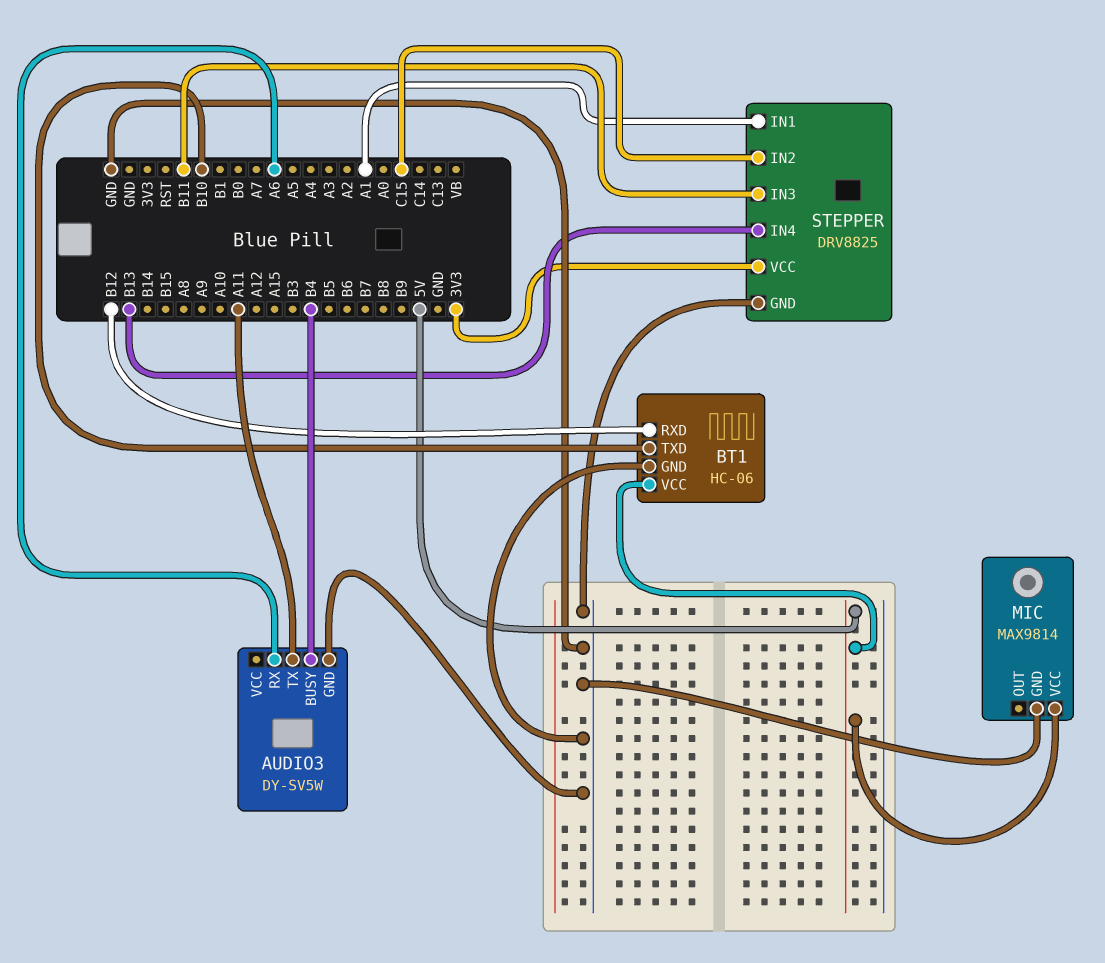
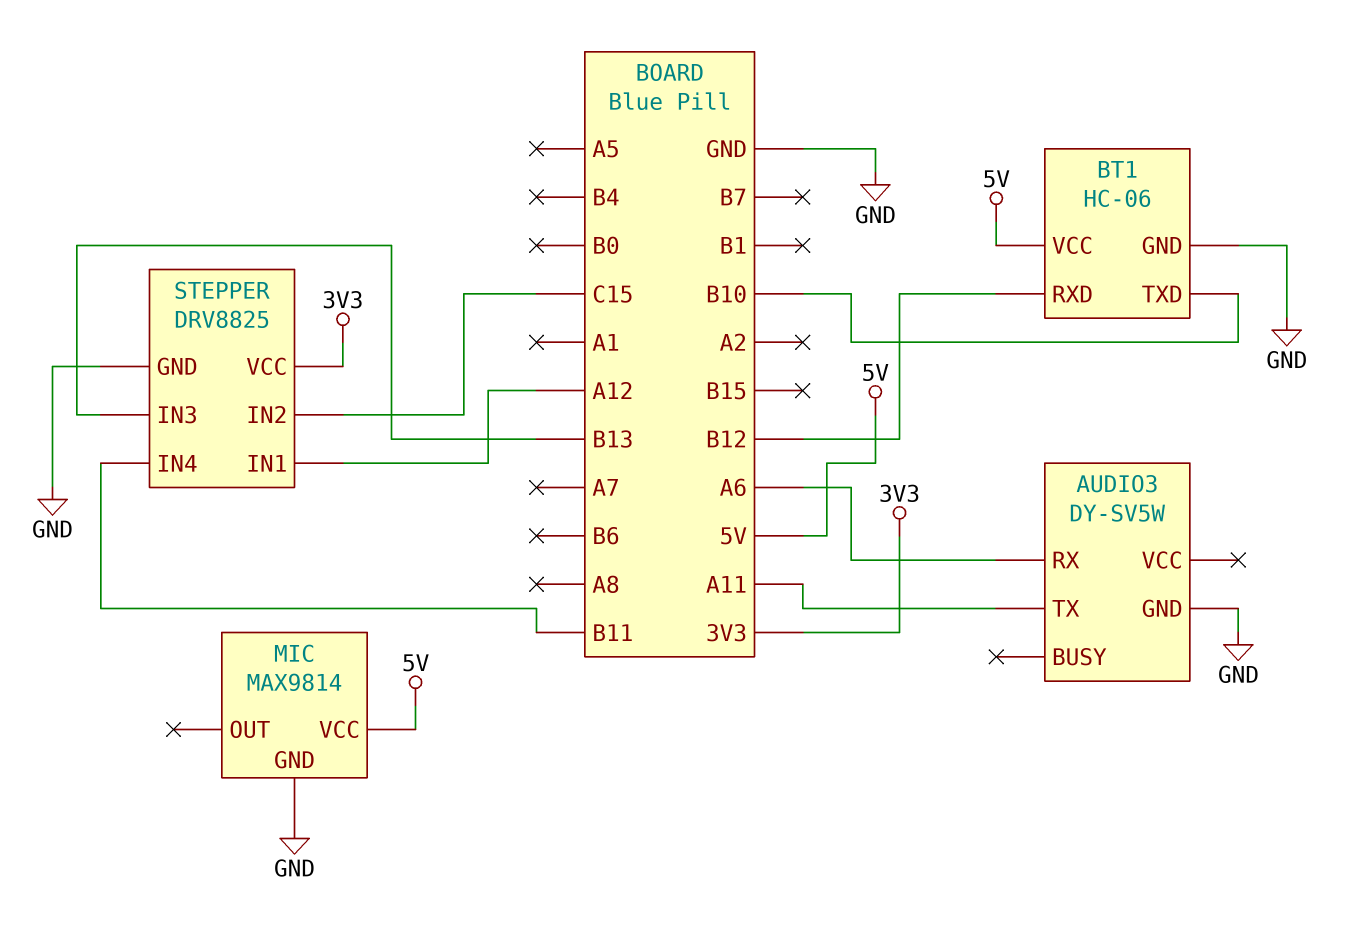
AUDIO3 pin BUSY: B4 -> none
STEPPER pin IN1: A1 -> A12
STEPPER pin IN3: B11 -> B13
STEPPER pin IN4: B13 -> B11

